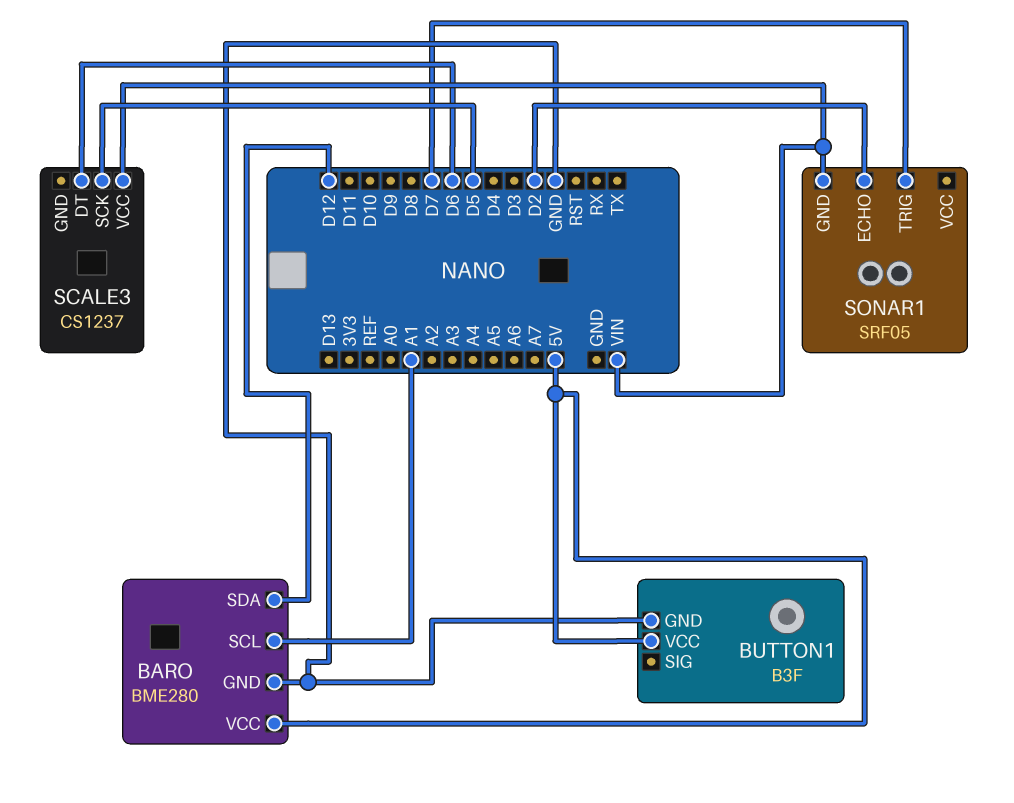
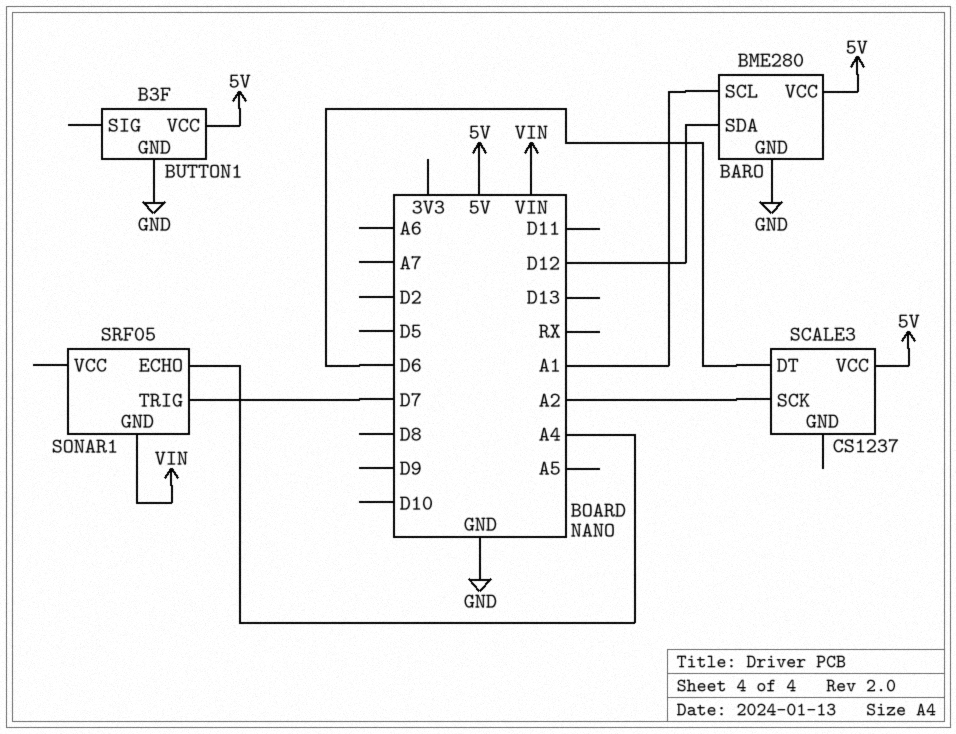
SCALE3 pin SCK: D5 -> A2
SCALE3 pin VCC: VIN -> 5V
SONAR1 pin ECHO: D2 -> A4

